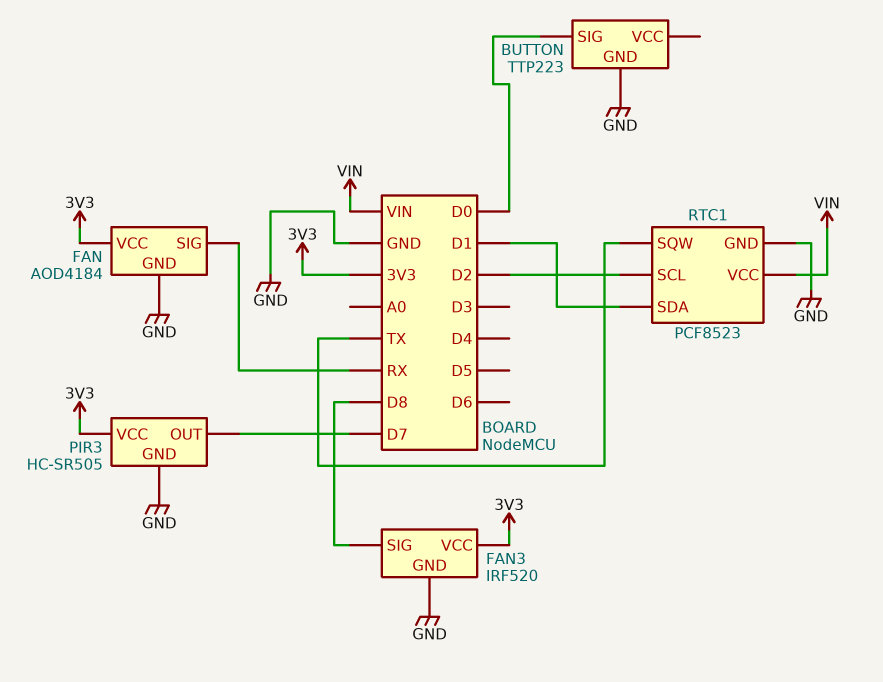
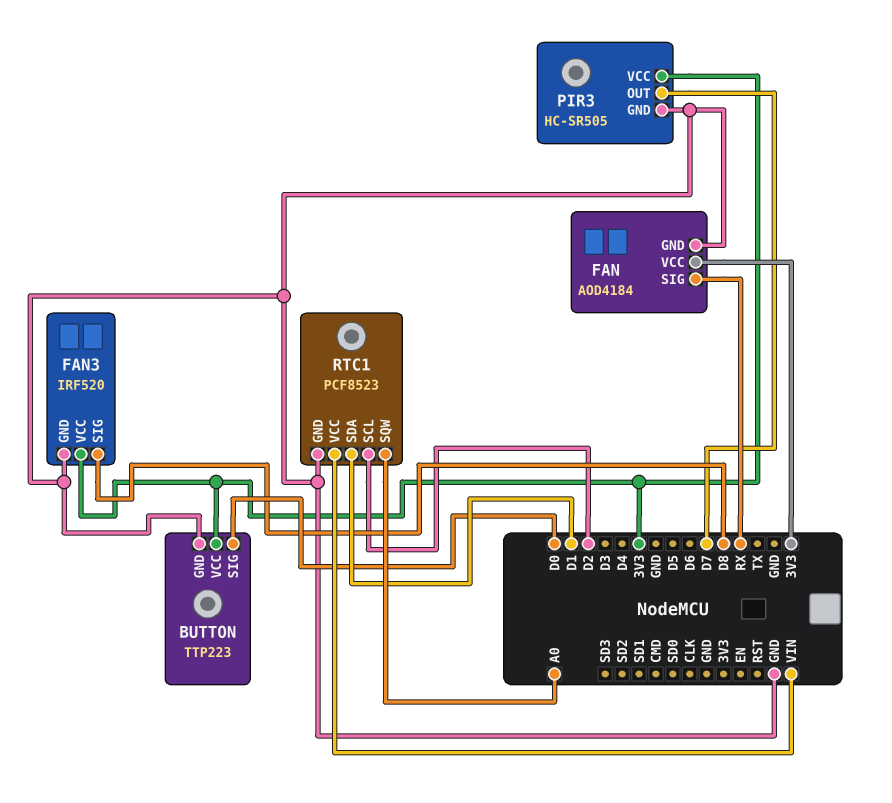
BUTTON pin VCC: none -> 3V3
RTC1 pin SQW: TX -> A0

